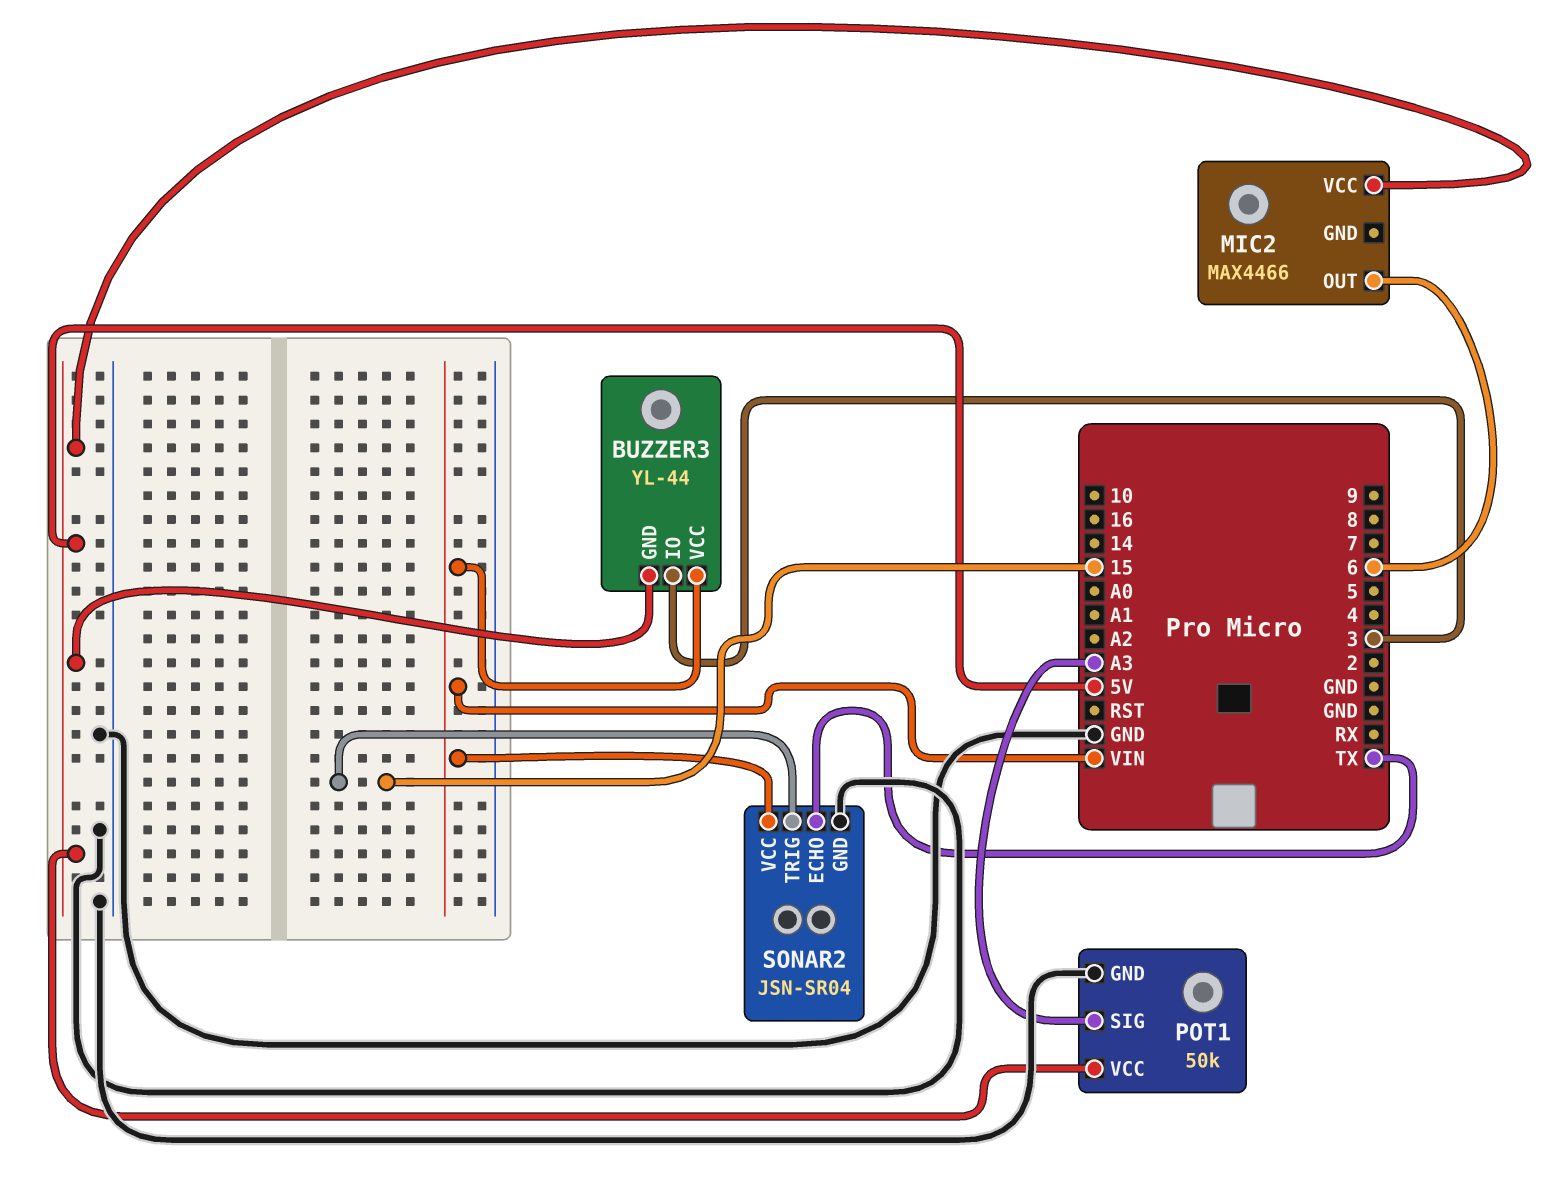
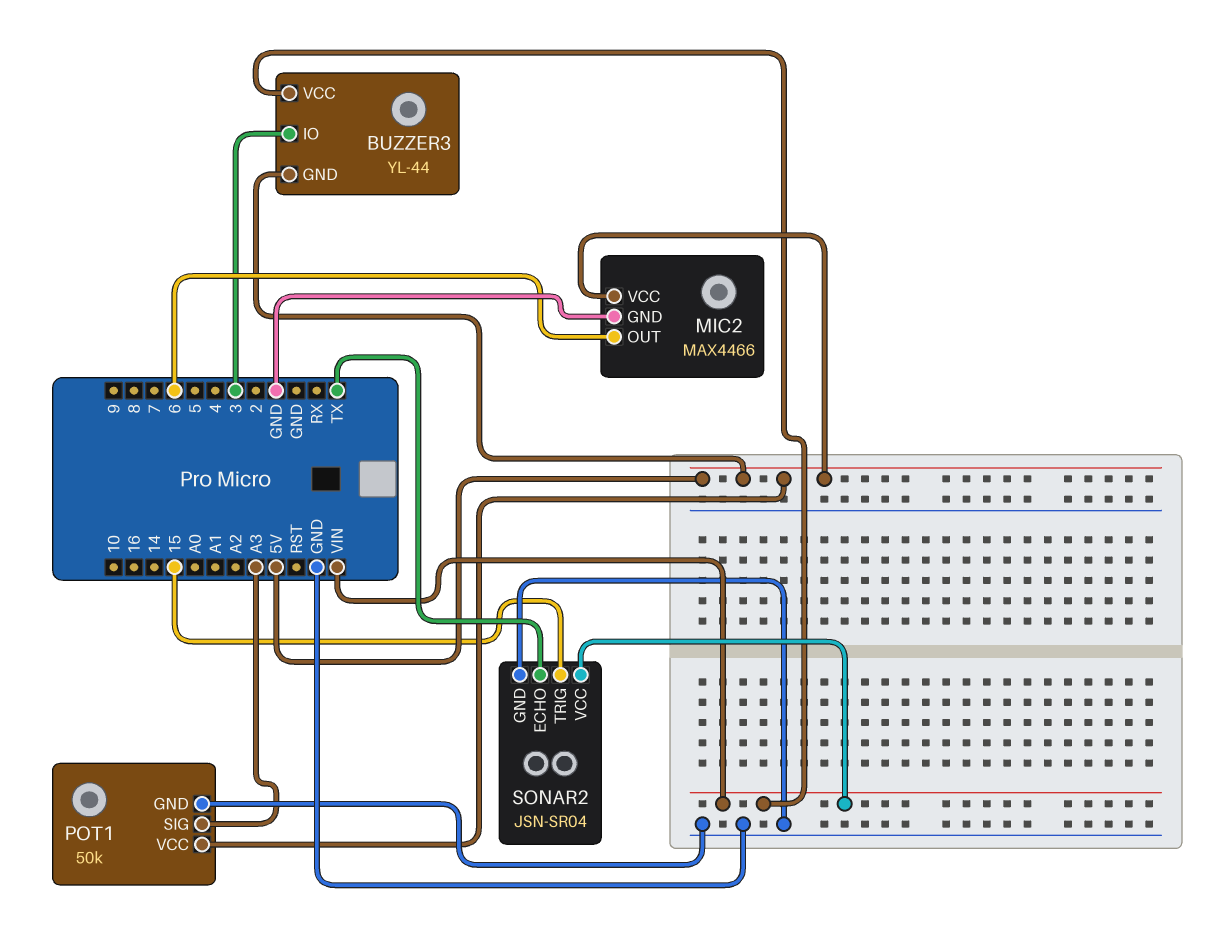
MIC2 pin GND: none -> GND

